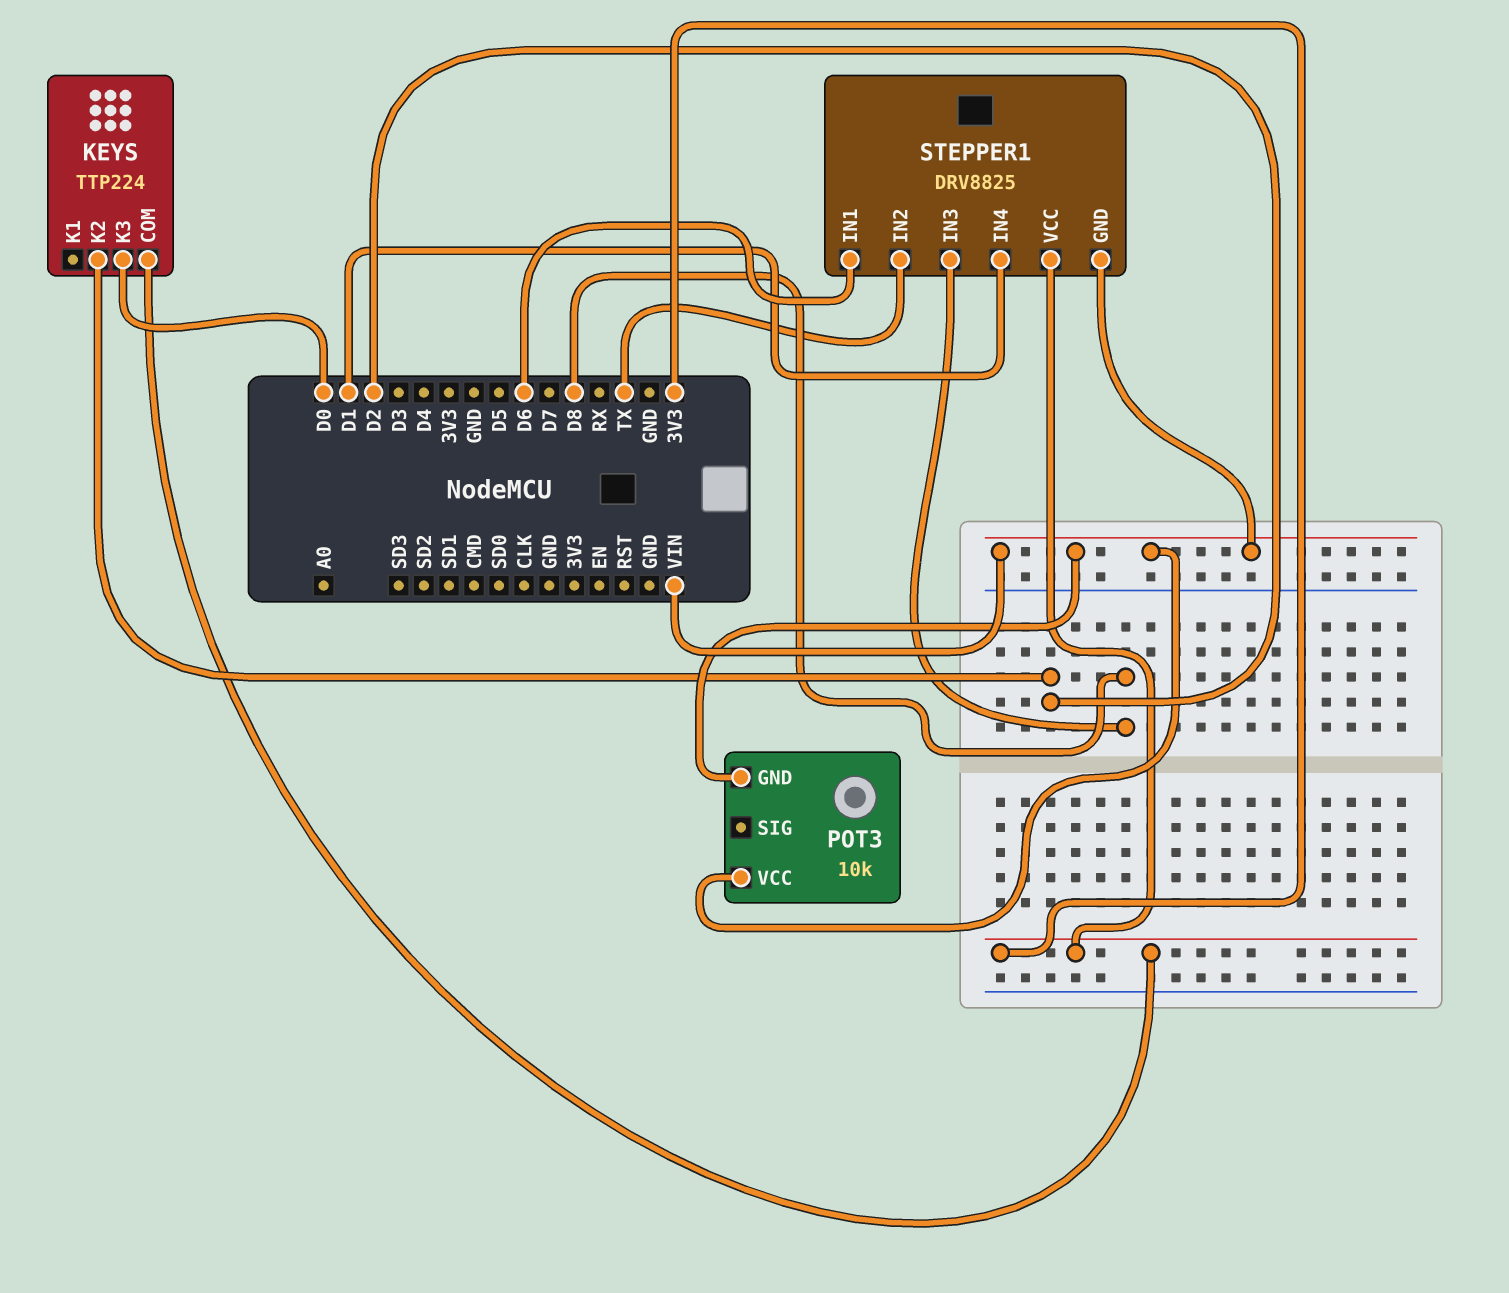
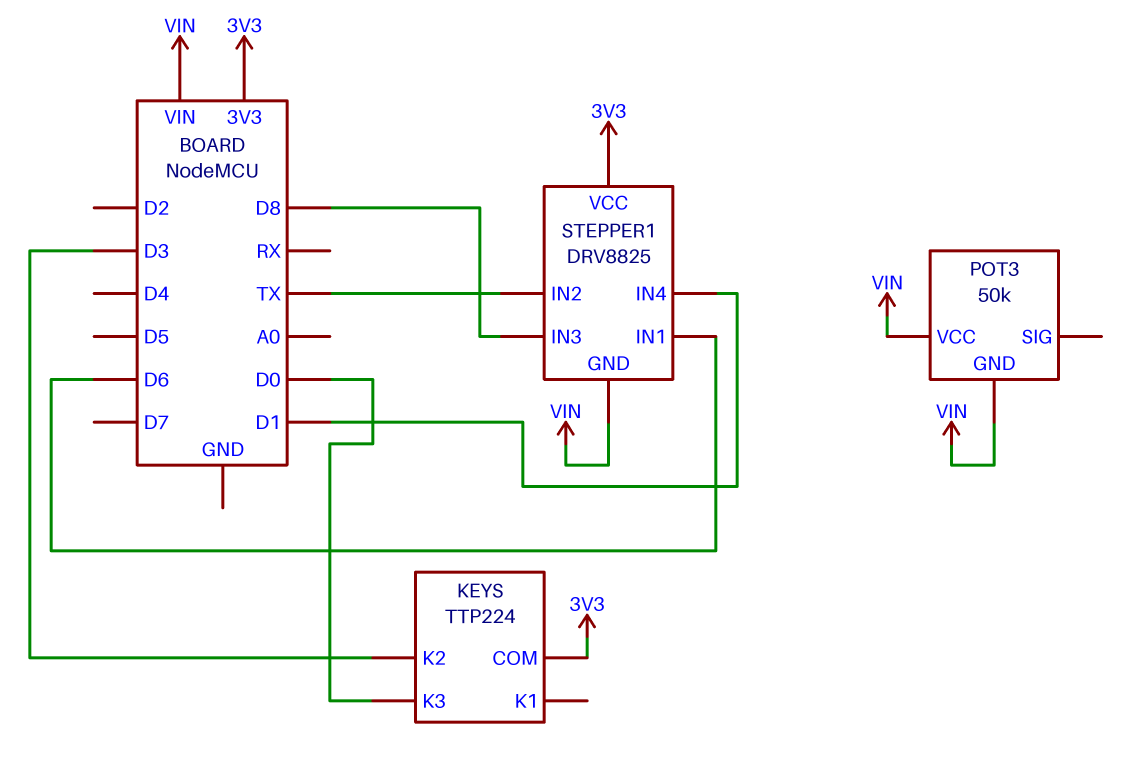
KEYS pin K2: D2 -> D3
POT3: 10k -> 50k

